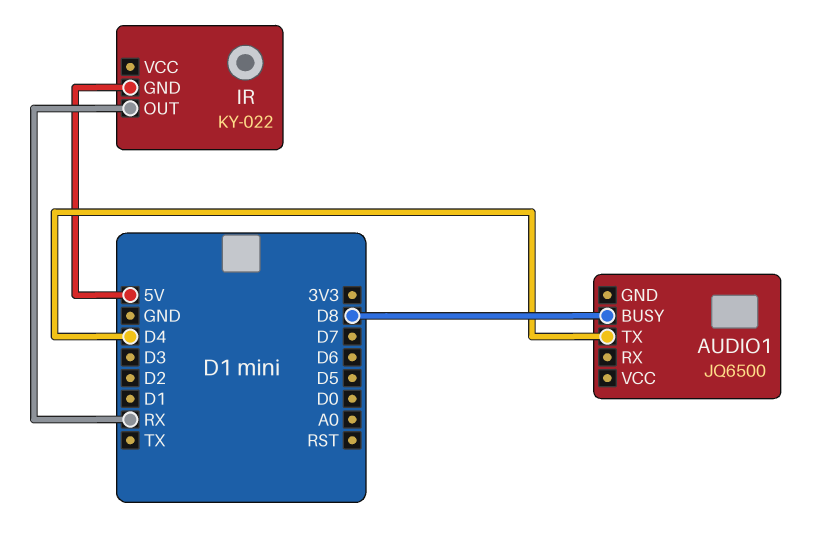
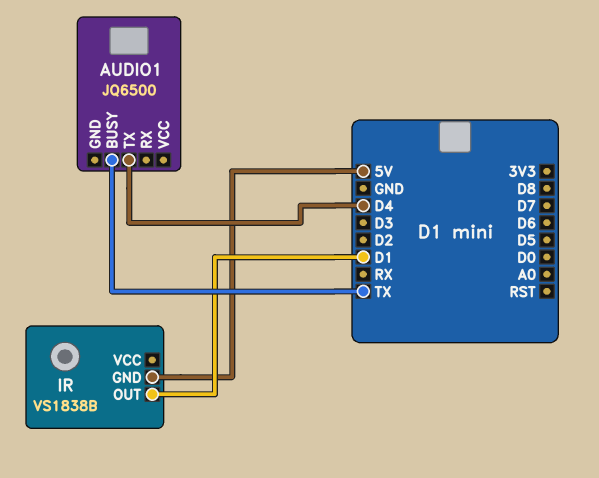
AUDIO1 pin BUSY: D8 -> TX
IR: KY-022 -> VS1838B
IR pin OUT: RX -> D1

